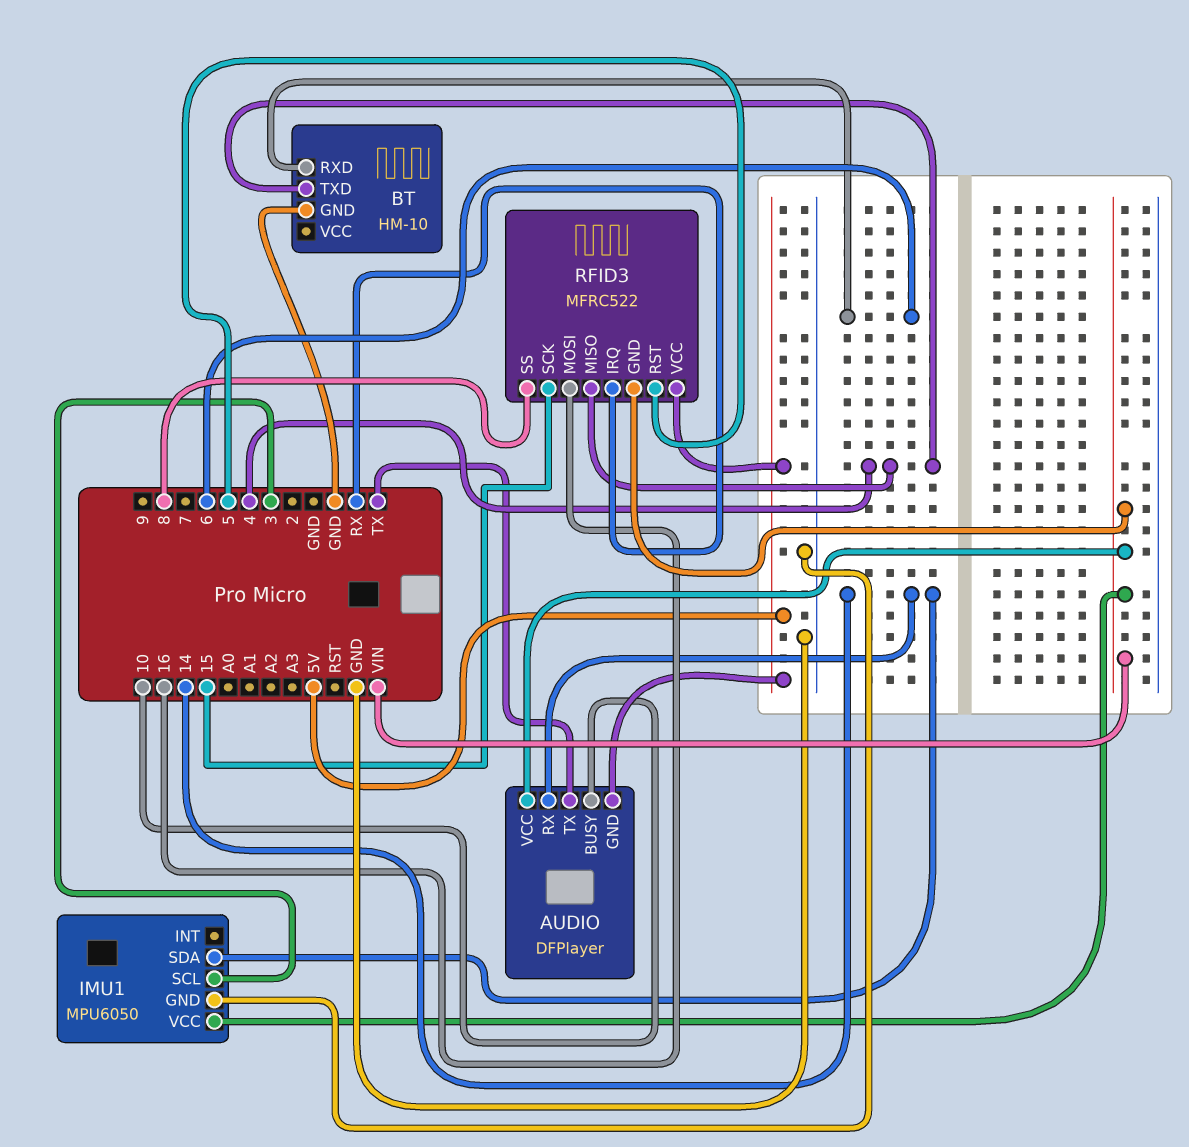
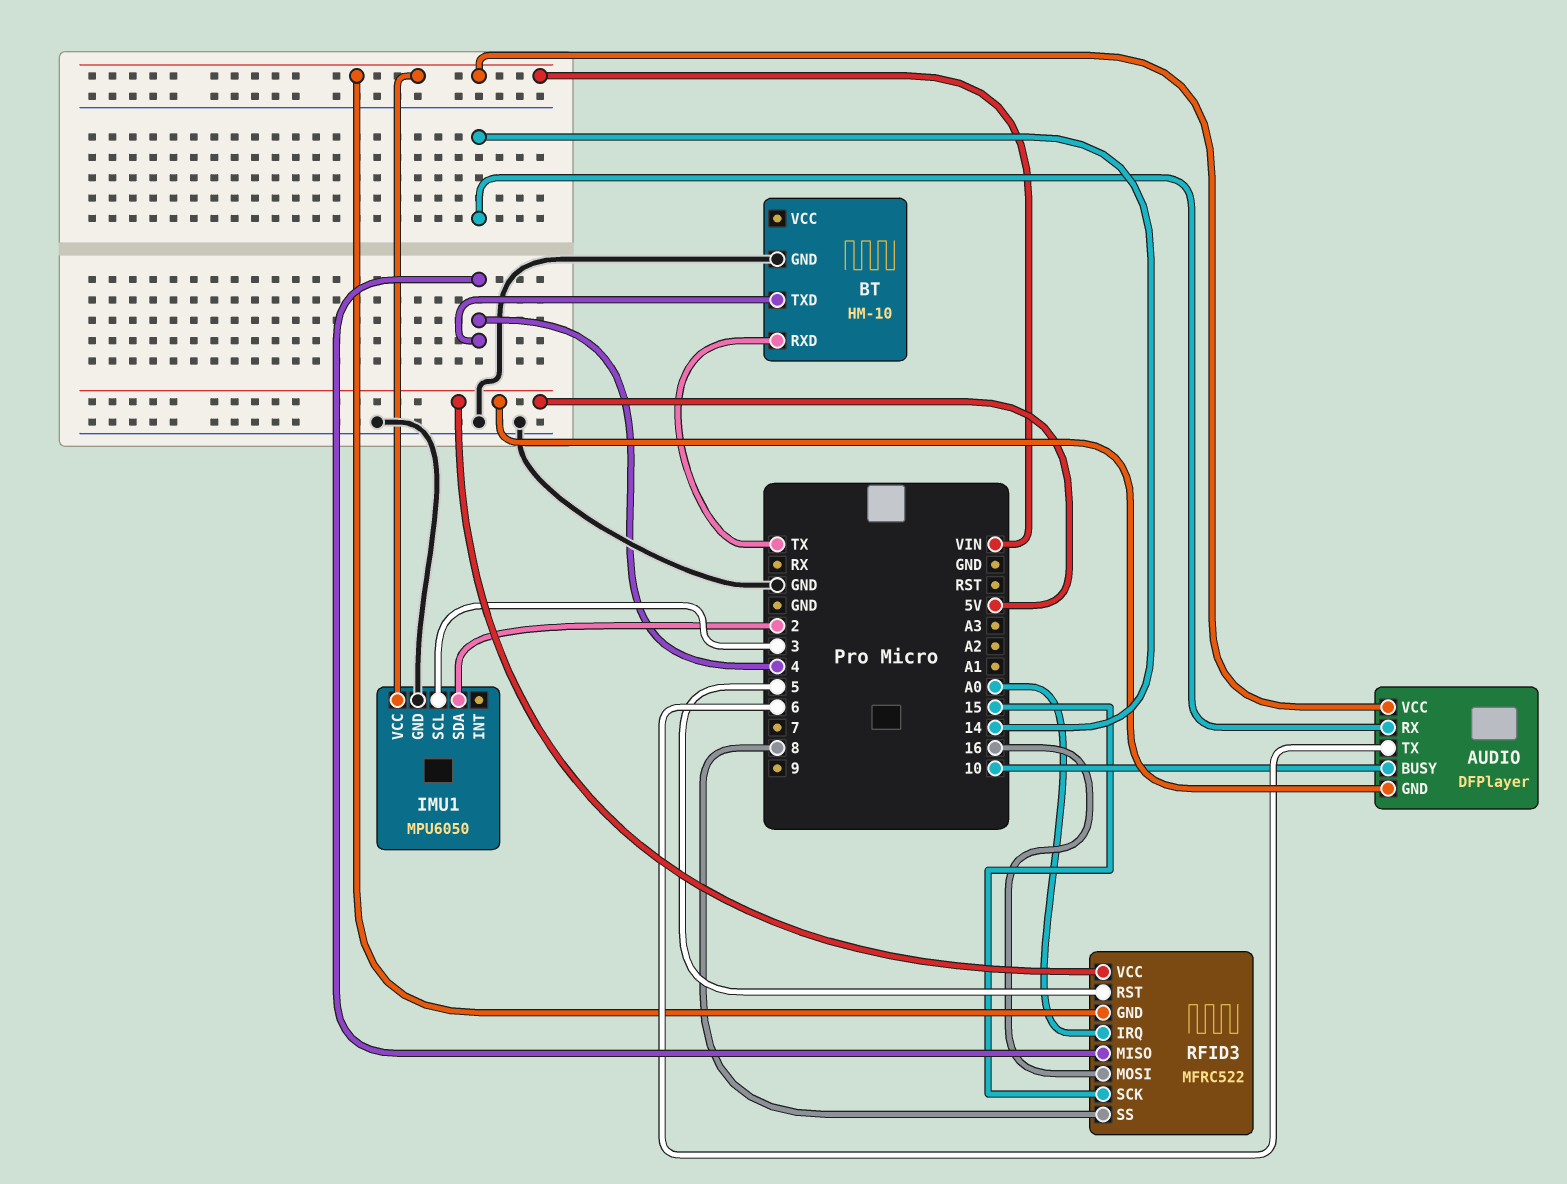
AUDIO pin TX: TX -> 6
BT pin RXD: 6 -> TX
IMU1 pin SDA: 14 -> 2
RFID3 pin IRQ: RX -> A0

